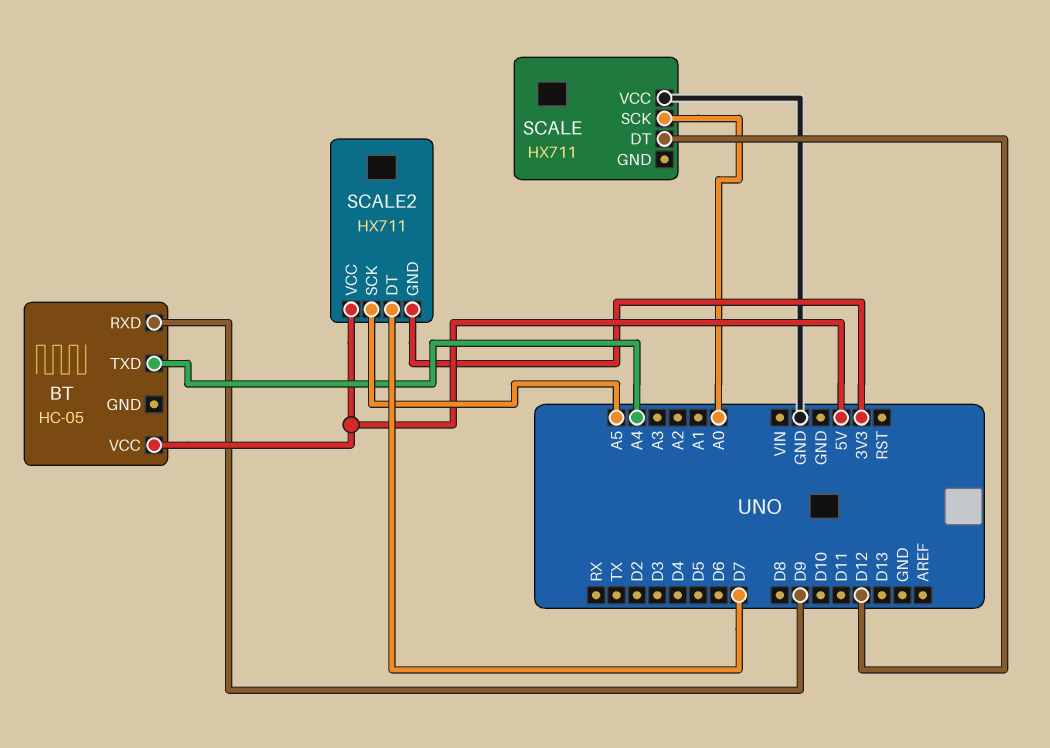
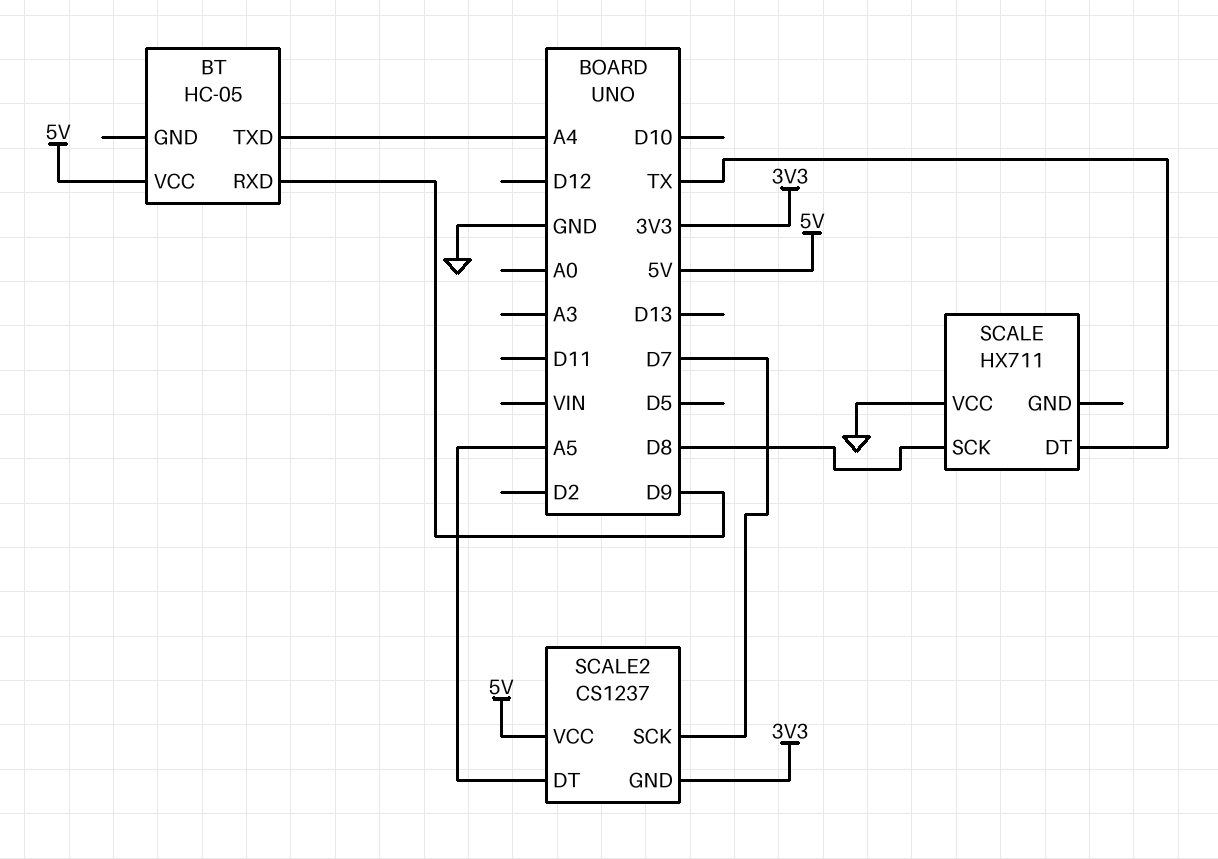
SCALE pin DT: D12 -> TX
SCALE pin SCK: A0 -> D8
SCALE2: HX711 -> CS1237
SCALE2 pin DT: D7 -> A5
SCALE2 pin SCK: A5 -> D7

